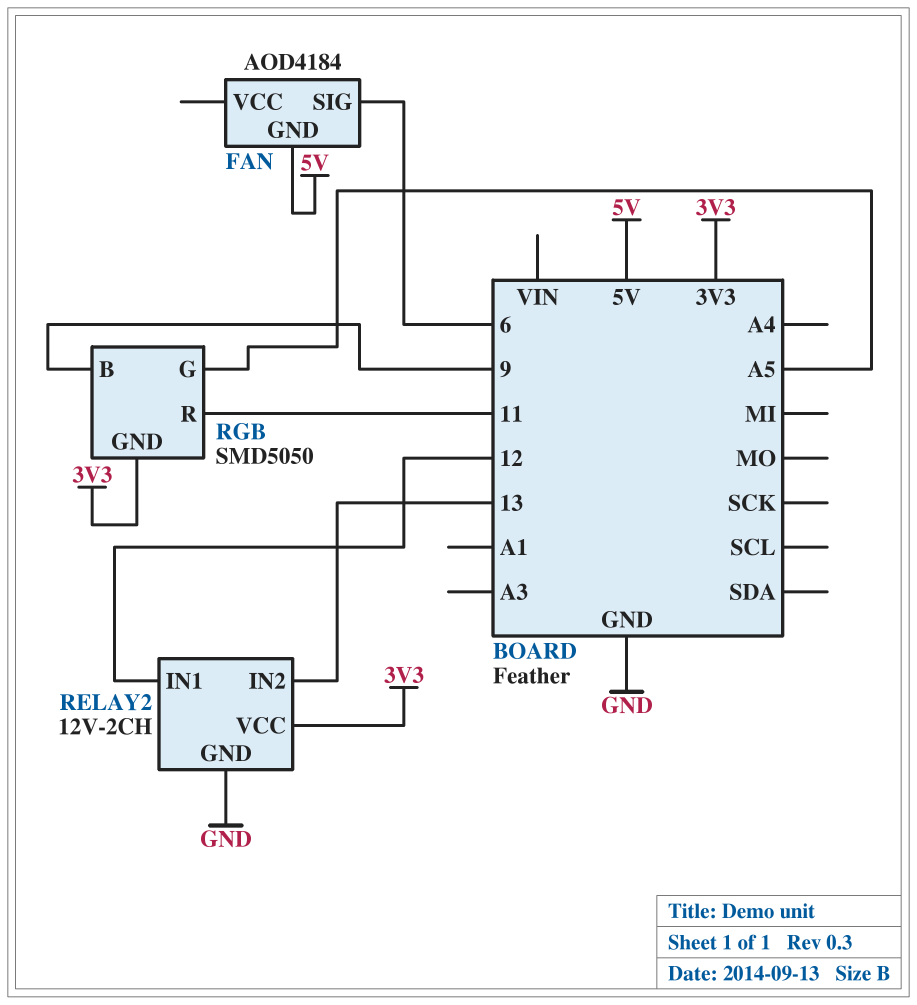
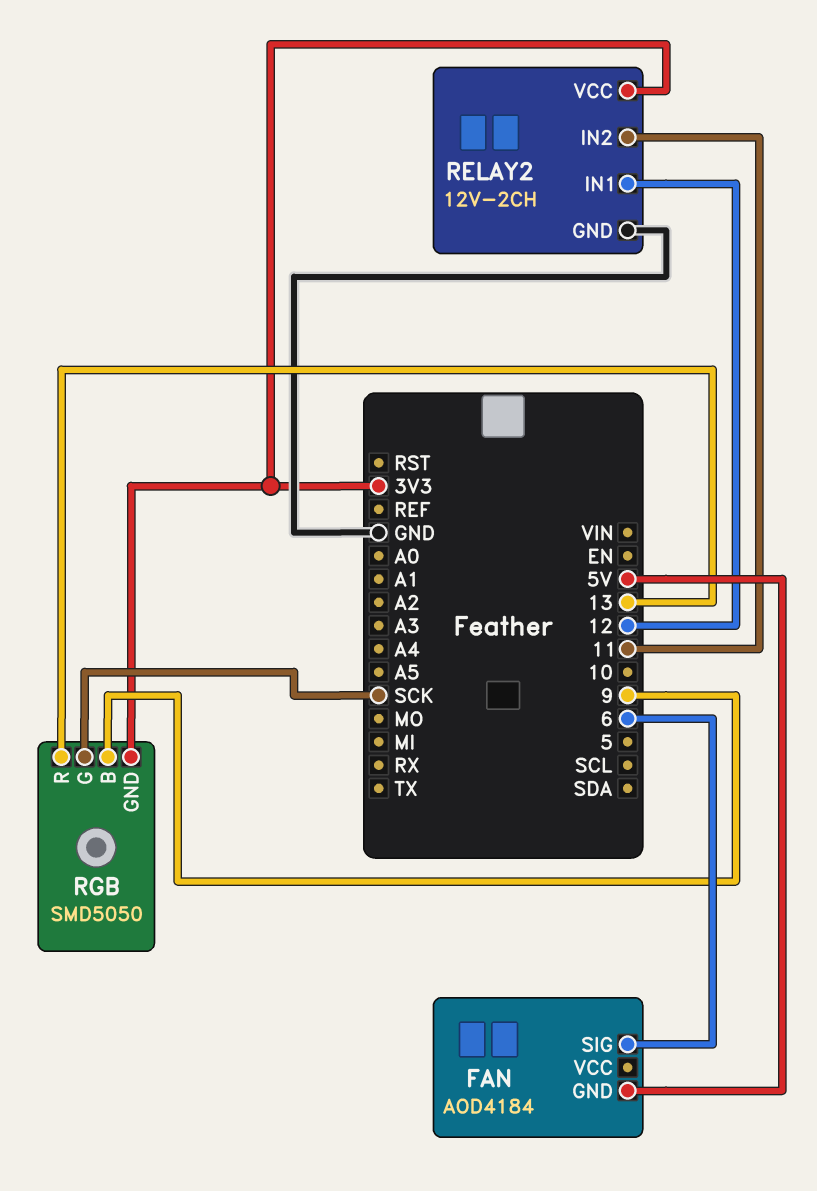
RELAY2 pin IN2: 13 -> 11
RGB pin G: A5 -> SCK
RGB pin R: 11 -> 13

